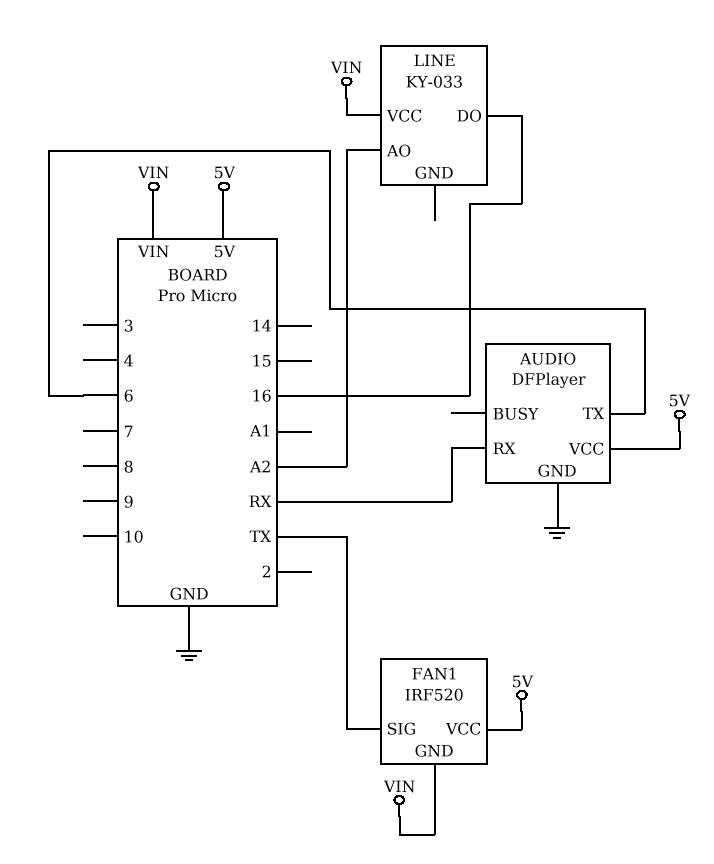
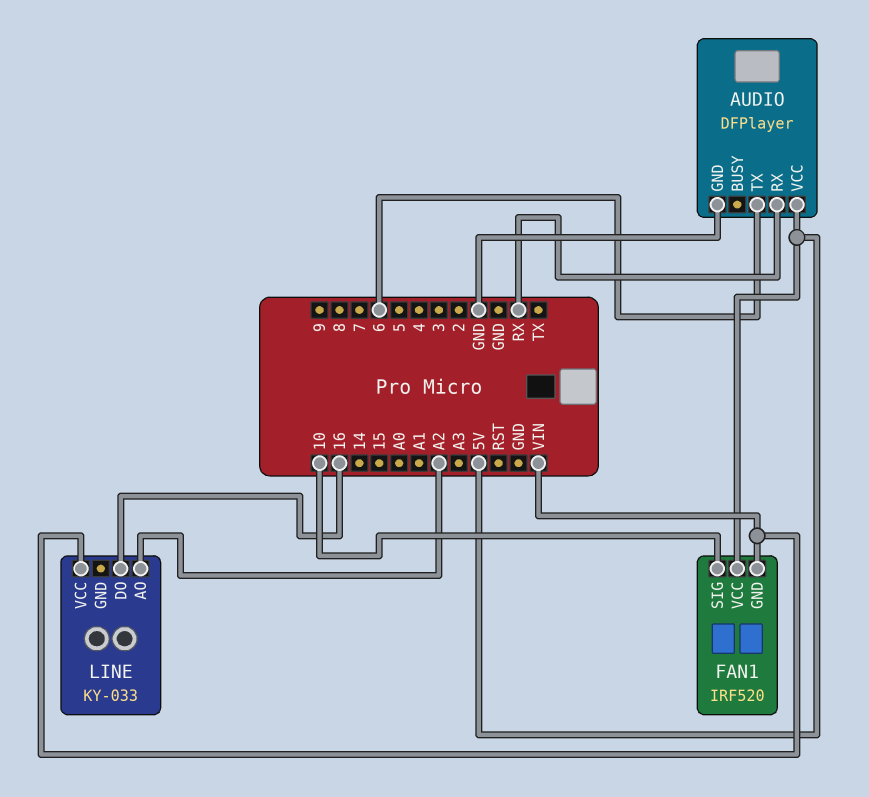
FAN1 pin SIG: TX -> 10

